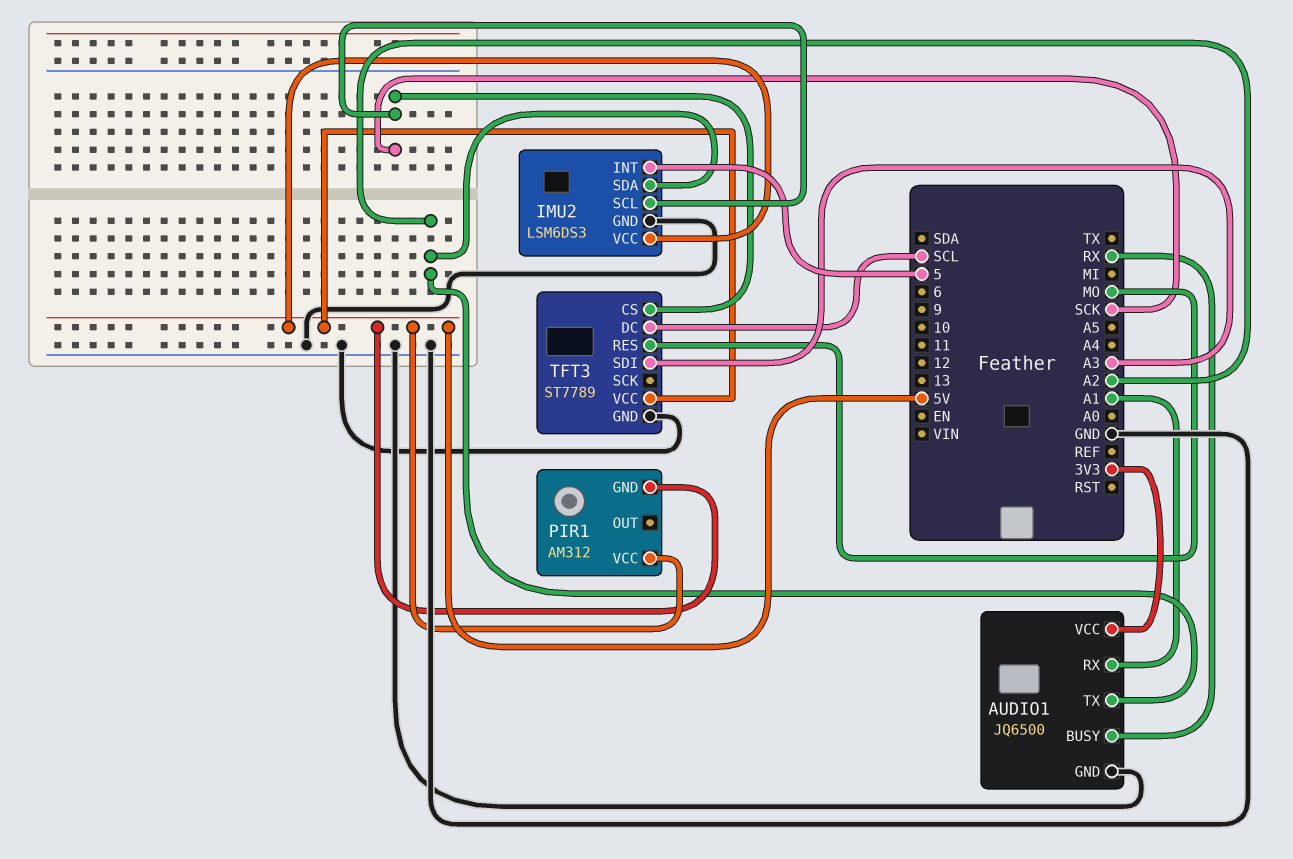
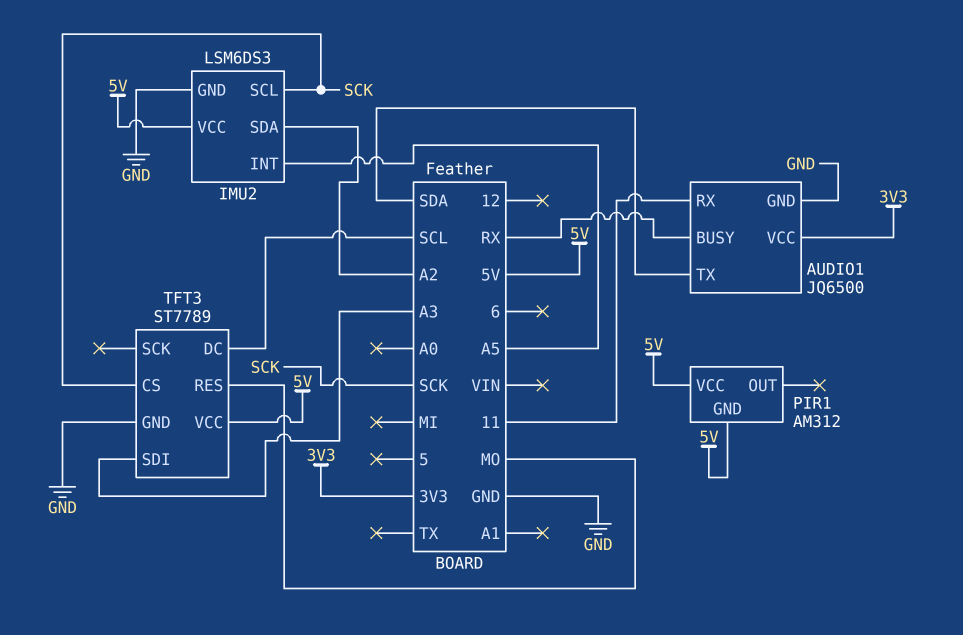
AUDIO1 pin RX: A1 -> 11
AUDIO1 pin TX: A2 -> SDA
IMU2 pin INT: 5 -> A5

